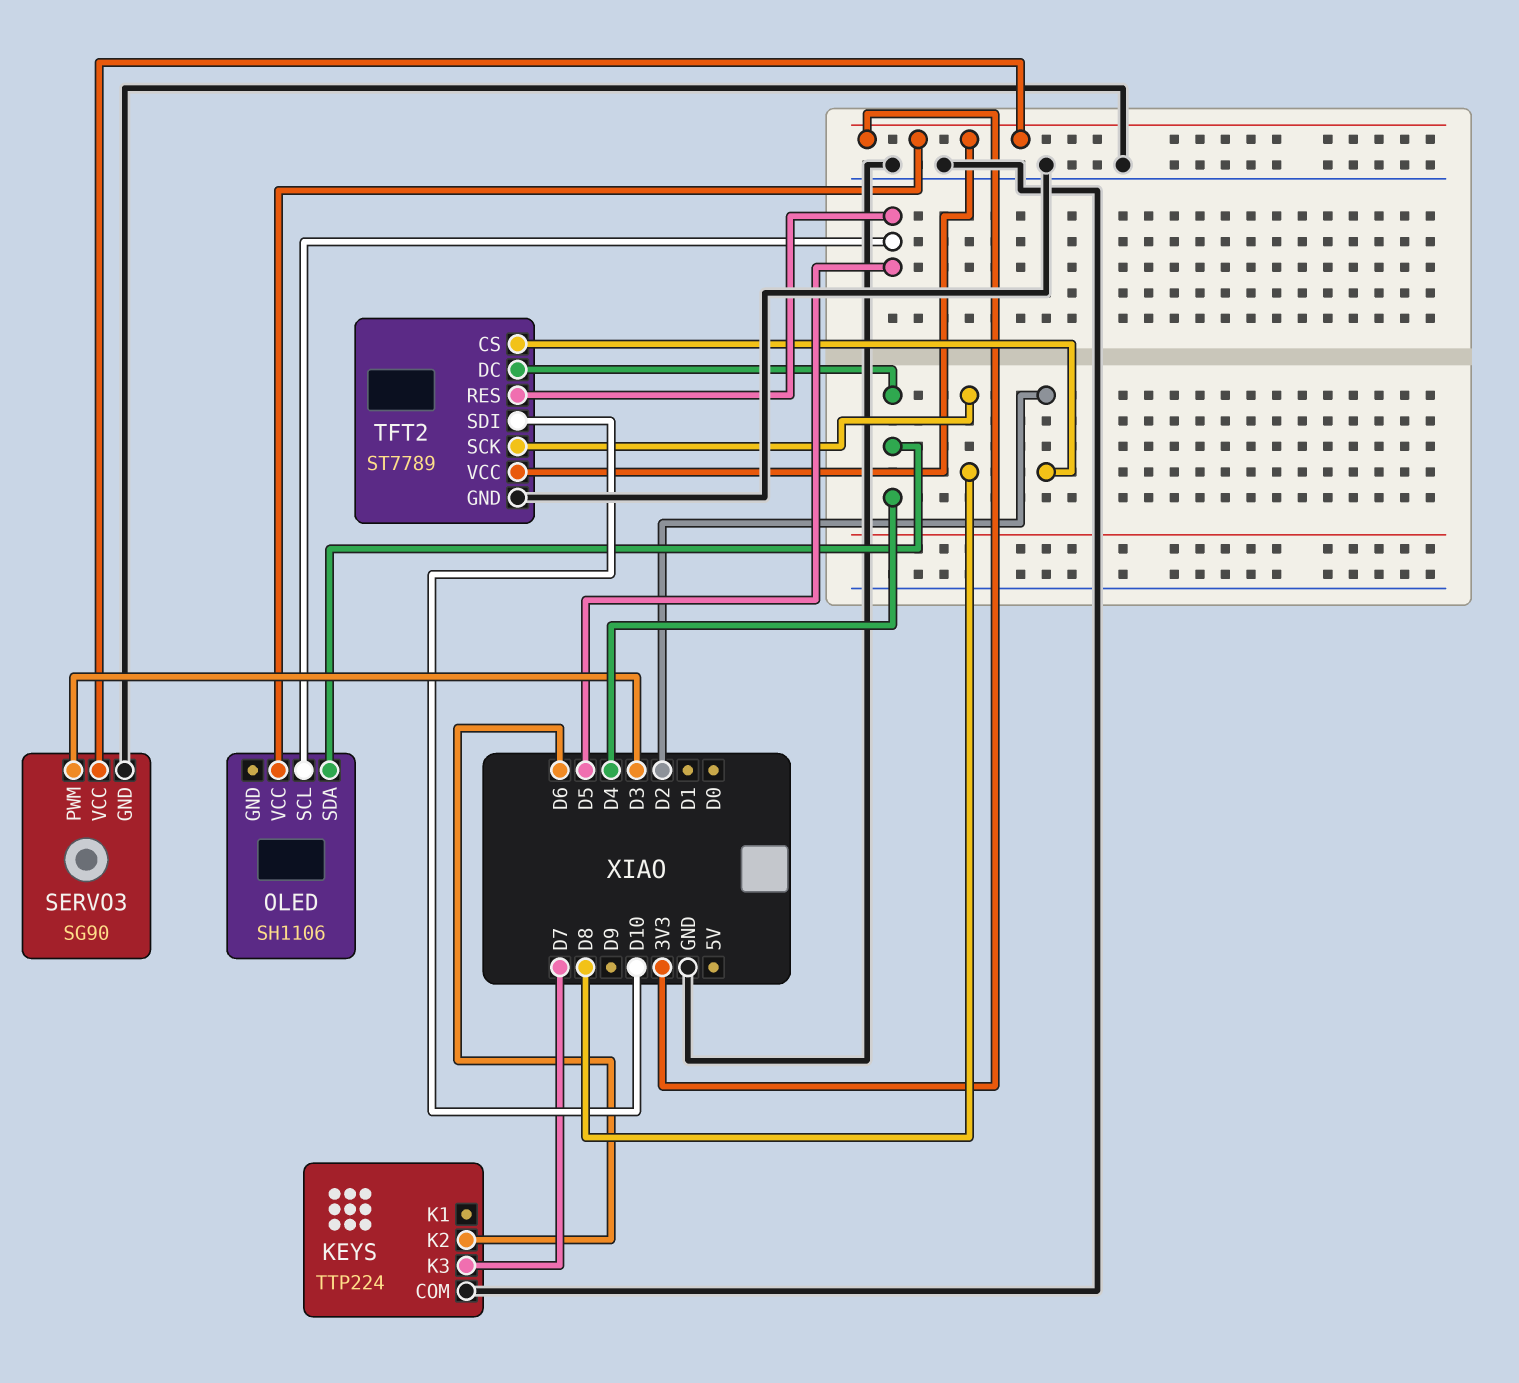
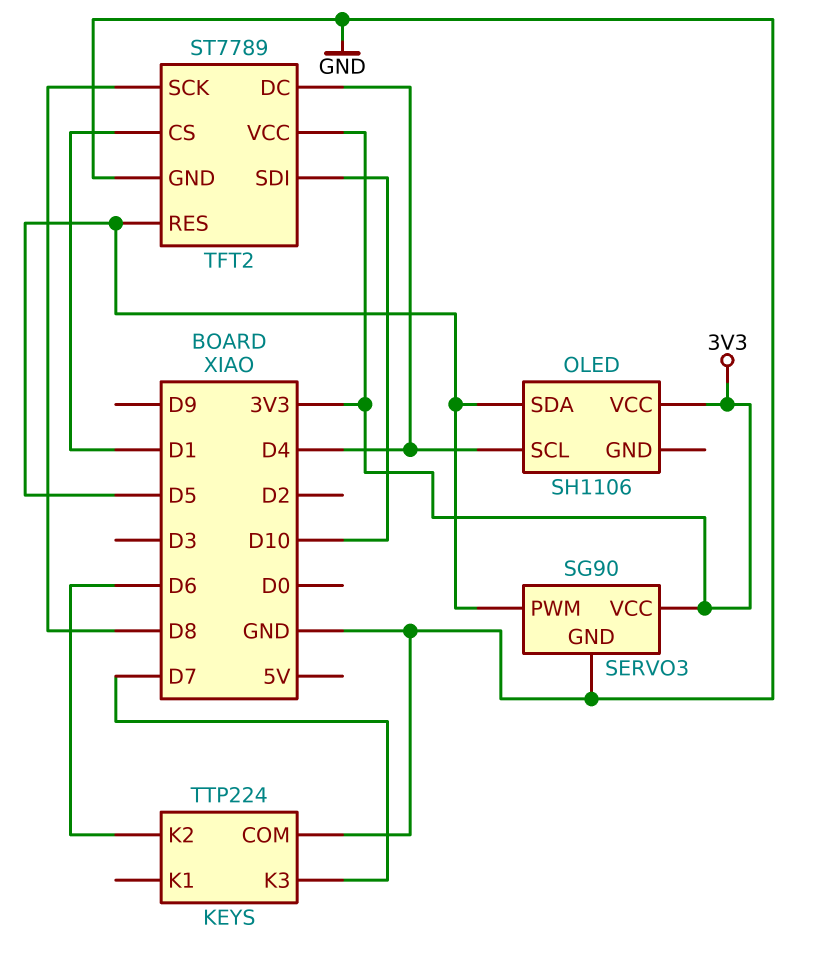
OLED pin SCL: D5 -> D4
OLED pin SDA: D4 -> D5
SERVO3 pin PWM: D3 -> D5
TFT2 pin CS: D2 -> D1

